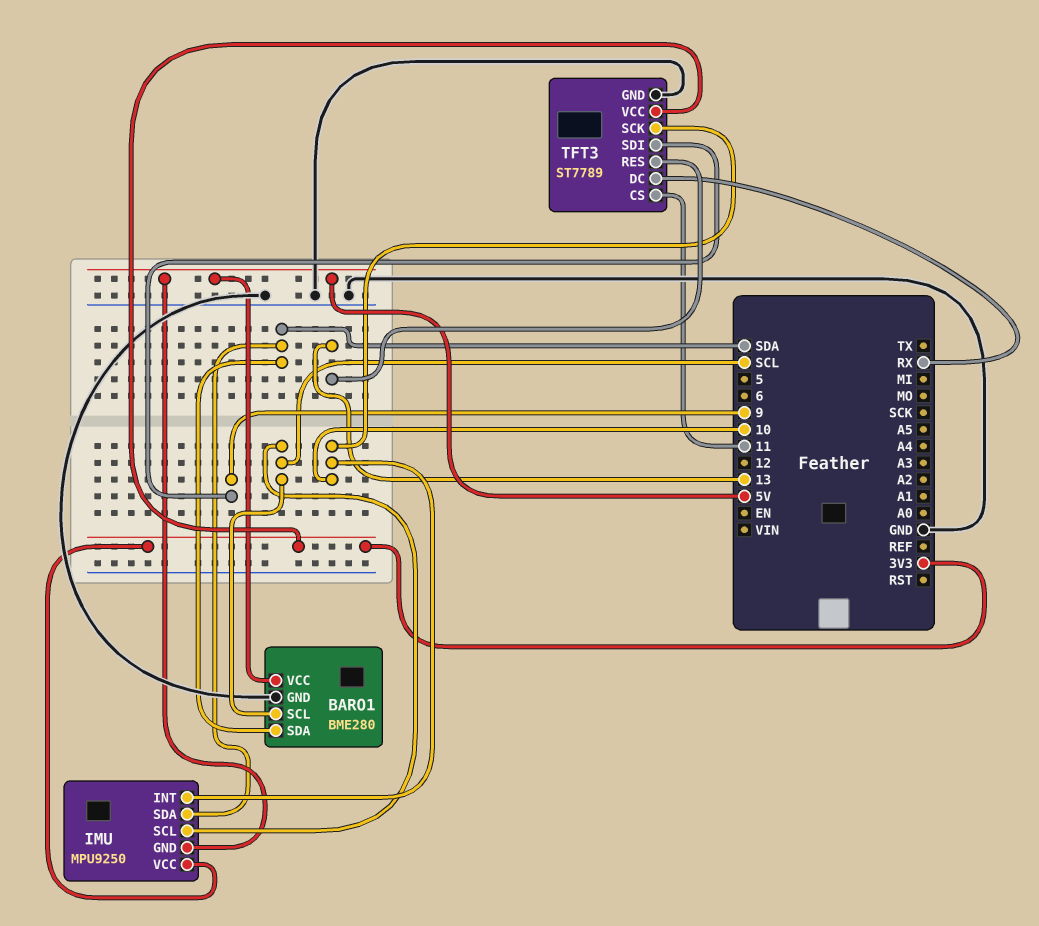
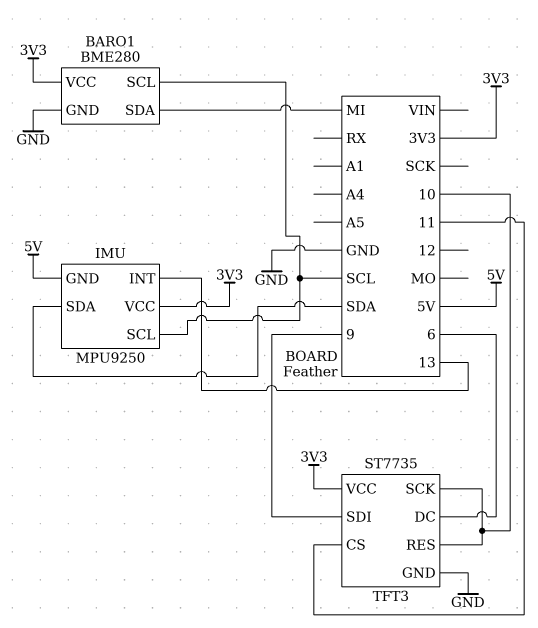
BARO1 pin SDA: SDA -> MI
BARO1 pin VCC: 5V -> 3V3
IMU pin INT: 10 -> 13
TFT3: ST7789 -> ST7735
TFT3 pin DC: RX -> 6
TFT3 pin RES: 13 -> 10

